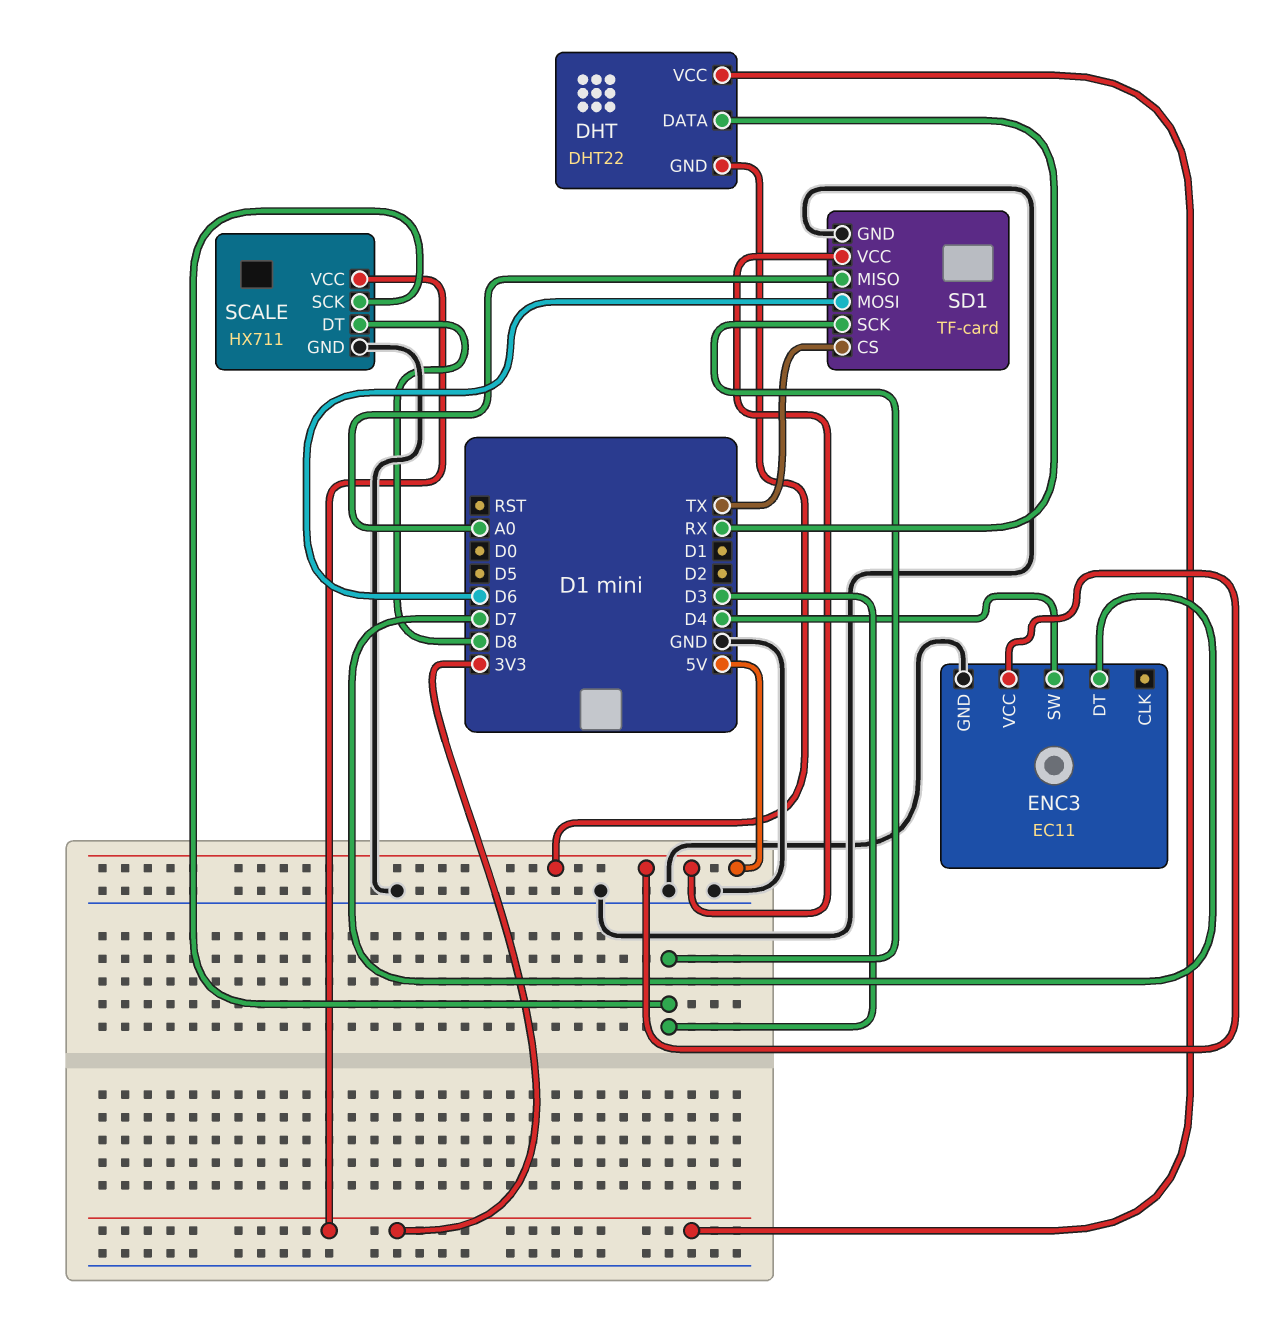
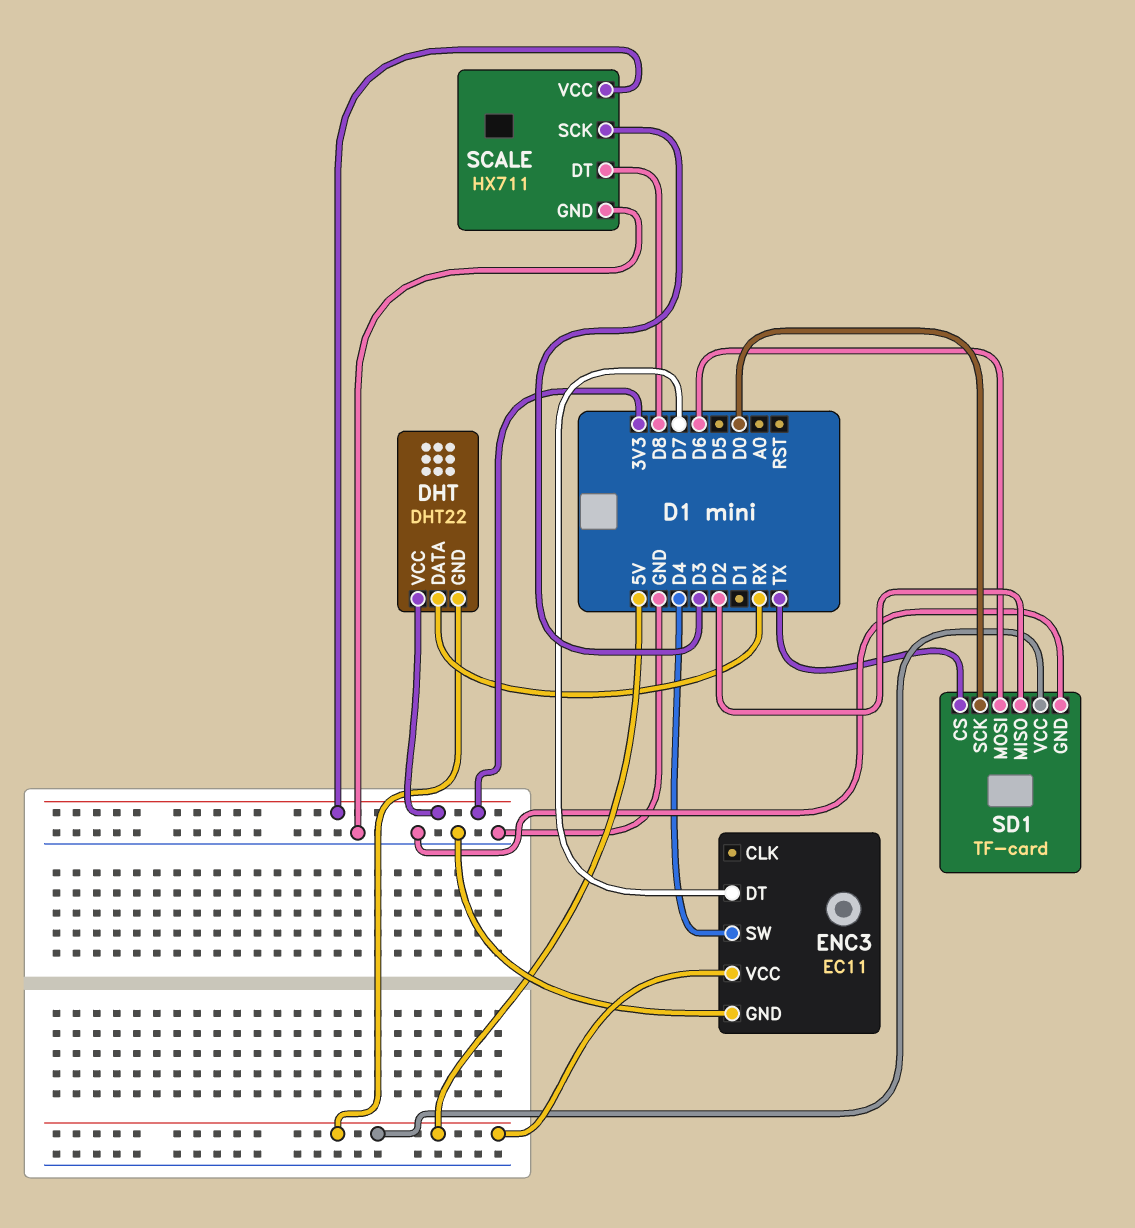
SD1 pin MISO: A0 -> D2
SD1 pin SCK: D3 -> D0

